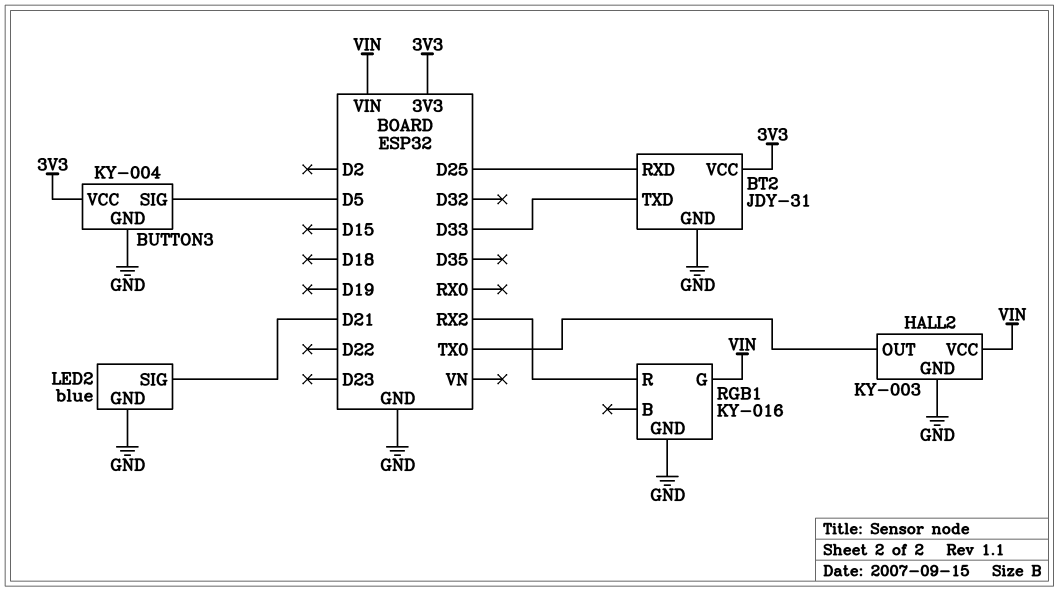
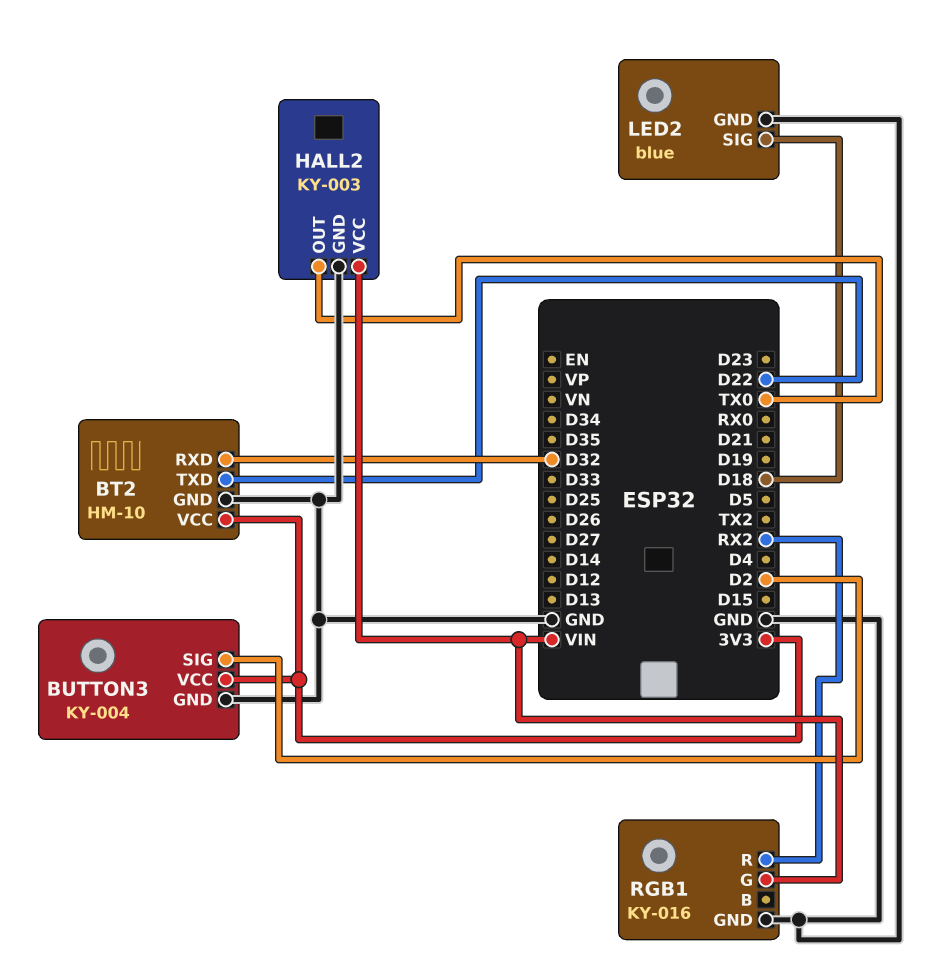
BT2: JDY-31 -> HM-10
BT2 pin RXD: D25 -> D32
BT2 pin TXD: D33 -> D22
BUTTON3 pin SIG: D5 -> D2
LED2 pin SIG: D21 -> D18

